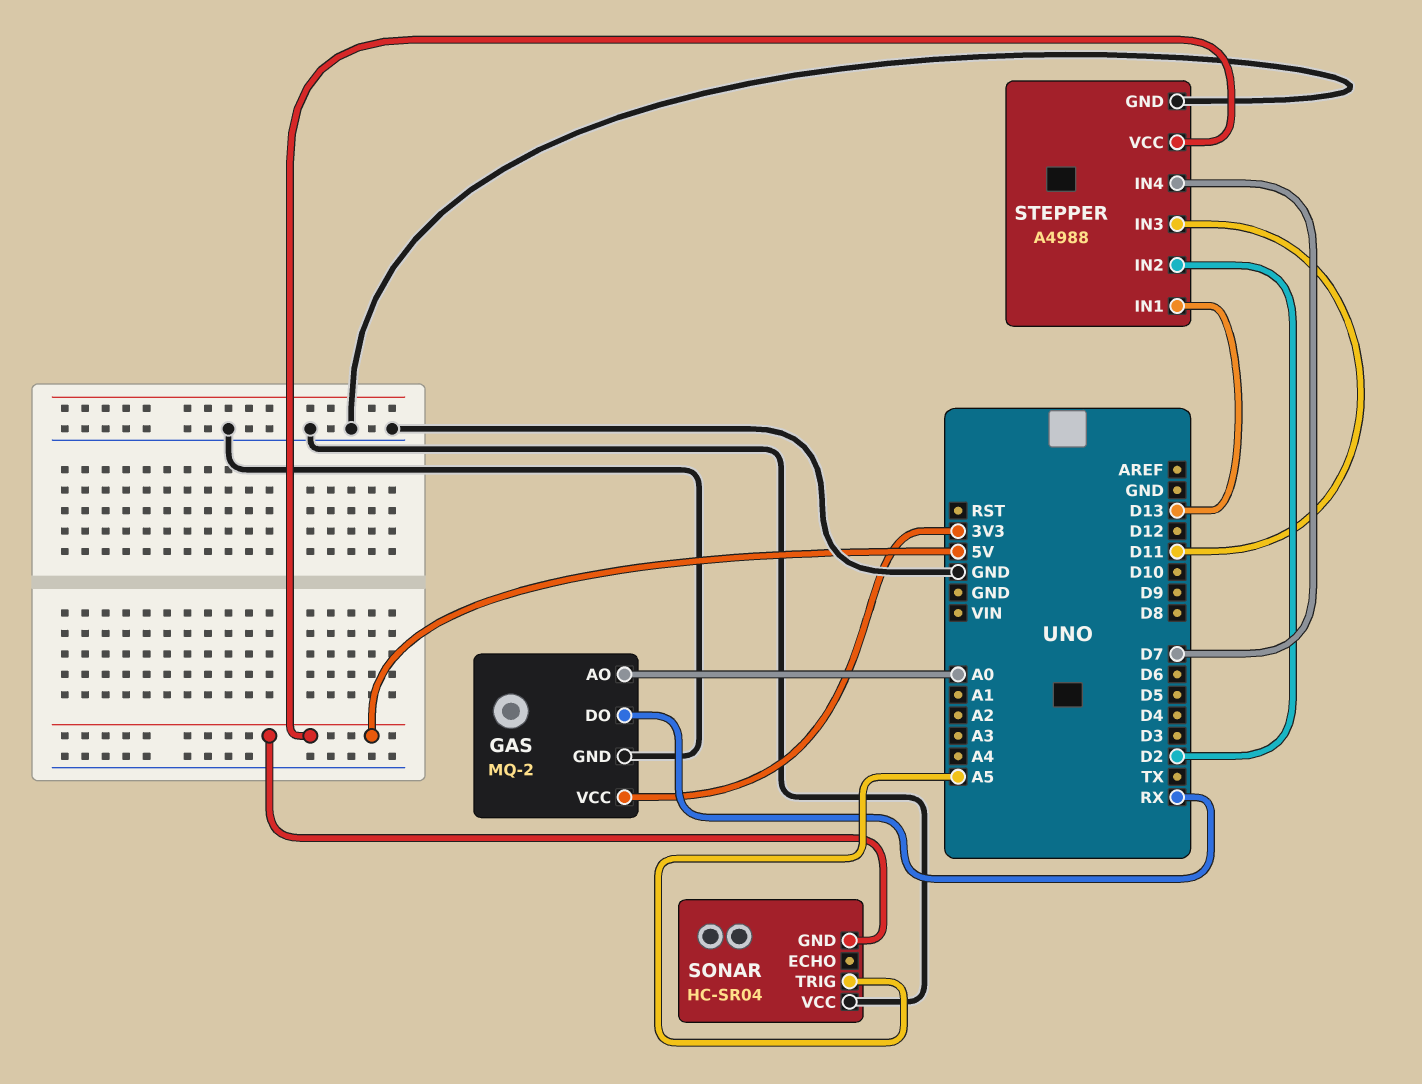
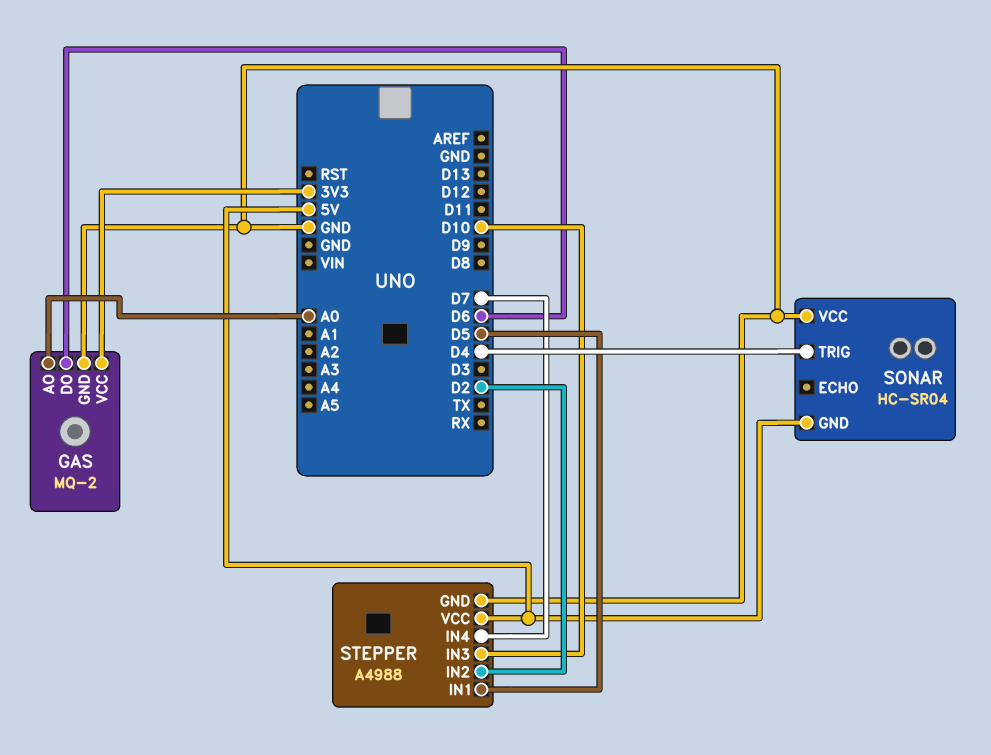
GAS pin DO: RX -> D6
SONAR pin TRIG: A5 -> D4
STEPPER pin IN1: D13 -> D5
STEPPER pin IN3: D11 -> D10

